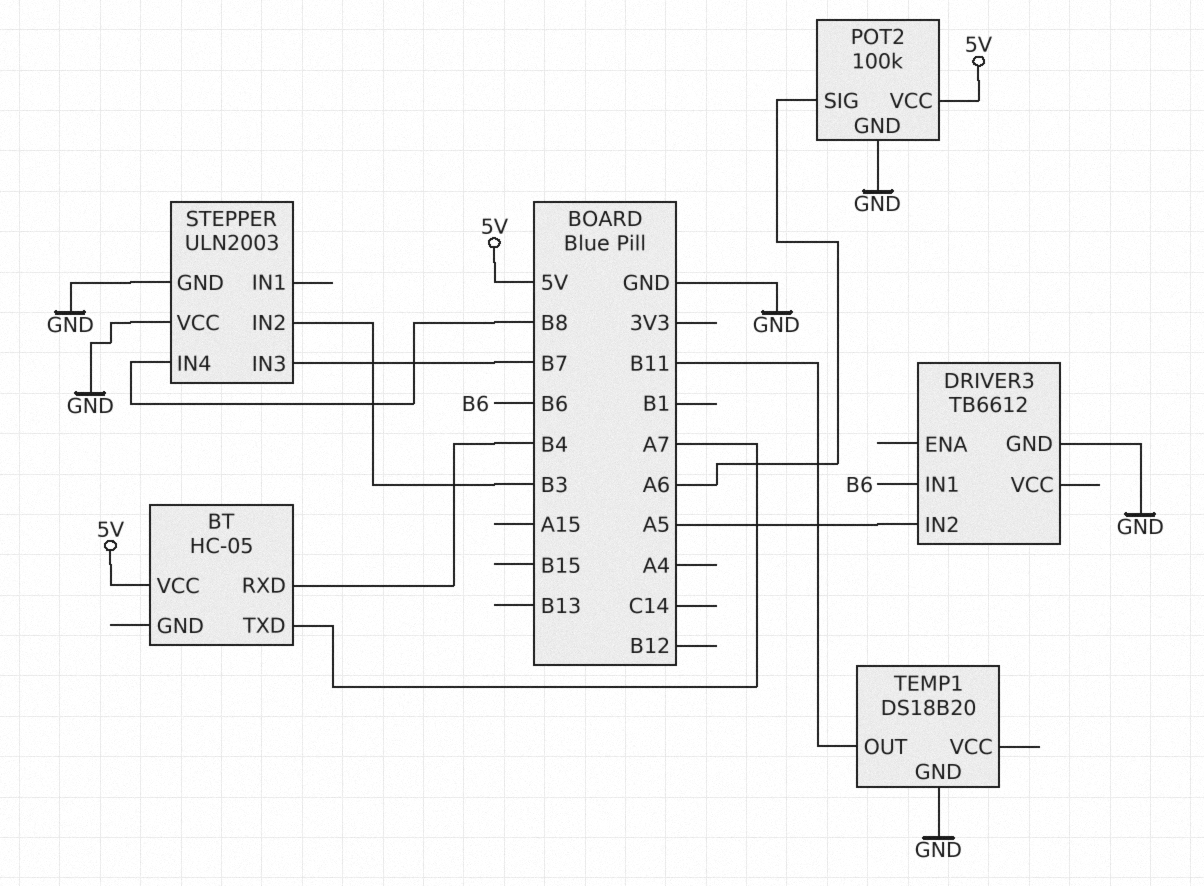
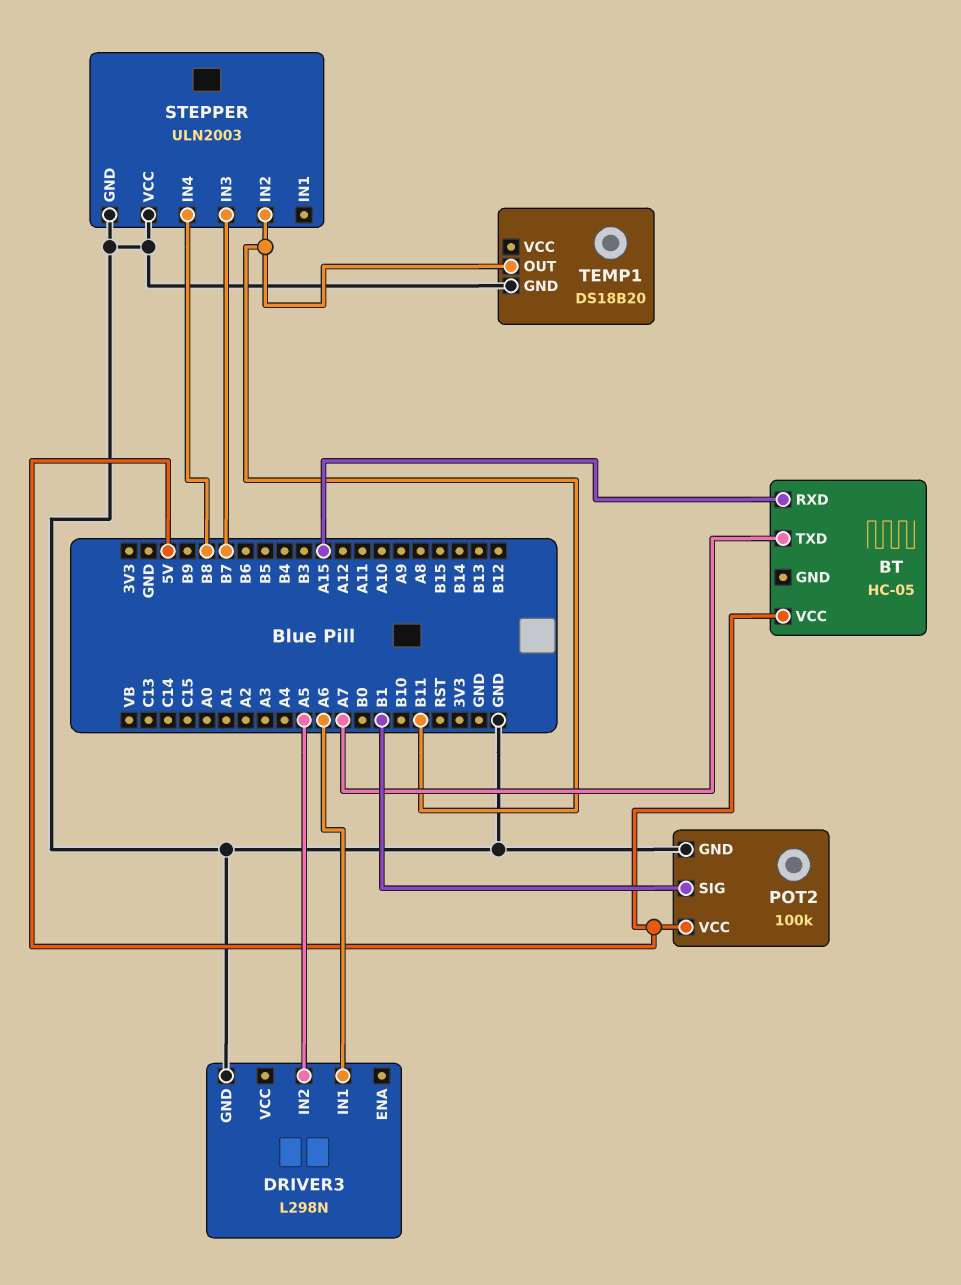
BT pin RXD: B4 -> A15
DRIVER3: TB6612 -> L298N
DRIVER3 pin IN1: B6 -> A6
POT2 pin SIG: A6 -> B1
STEPPER pin IN2: B3 -> B11

